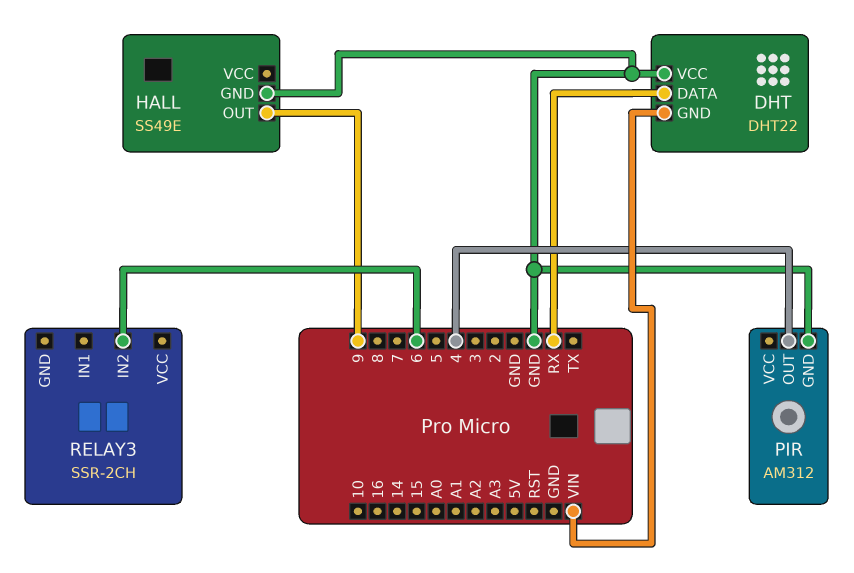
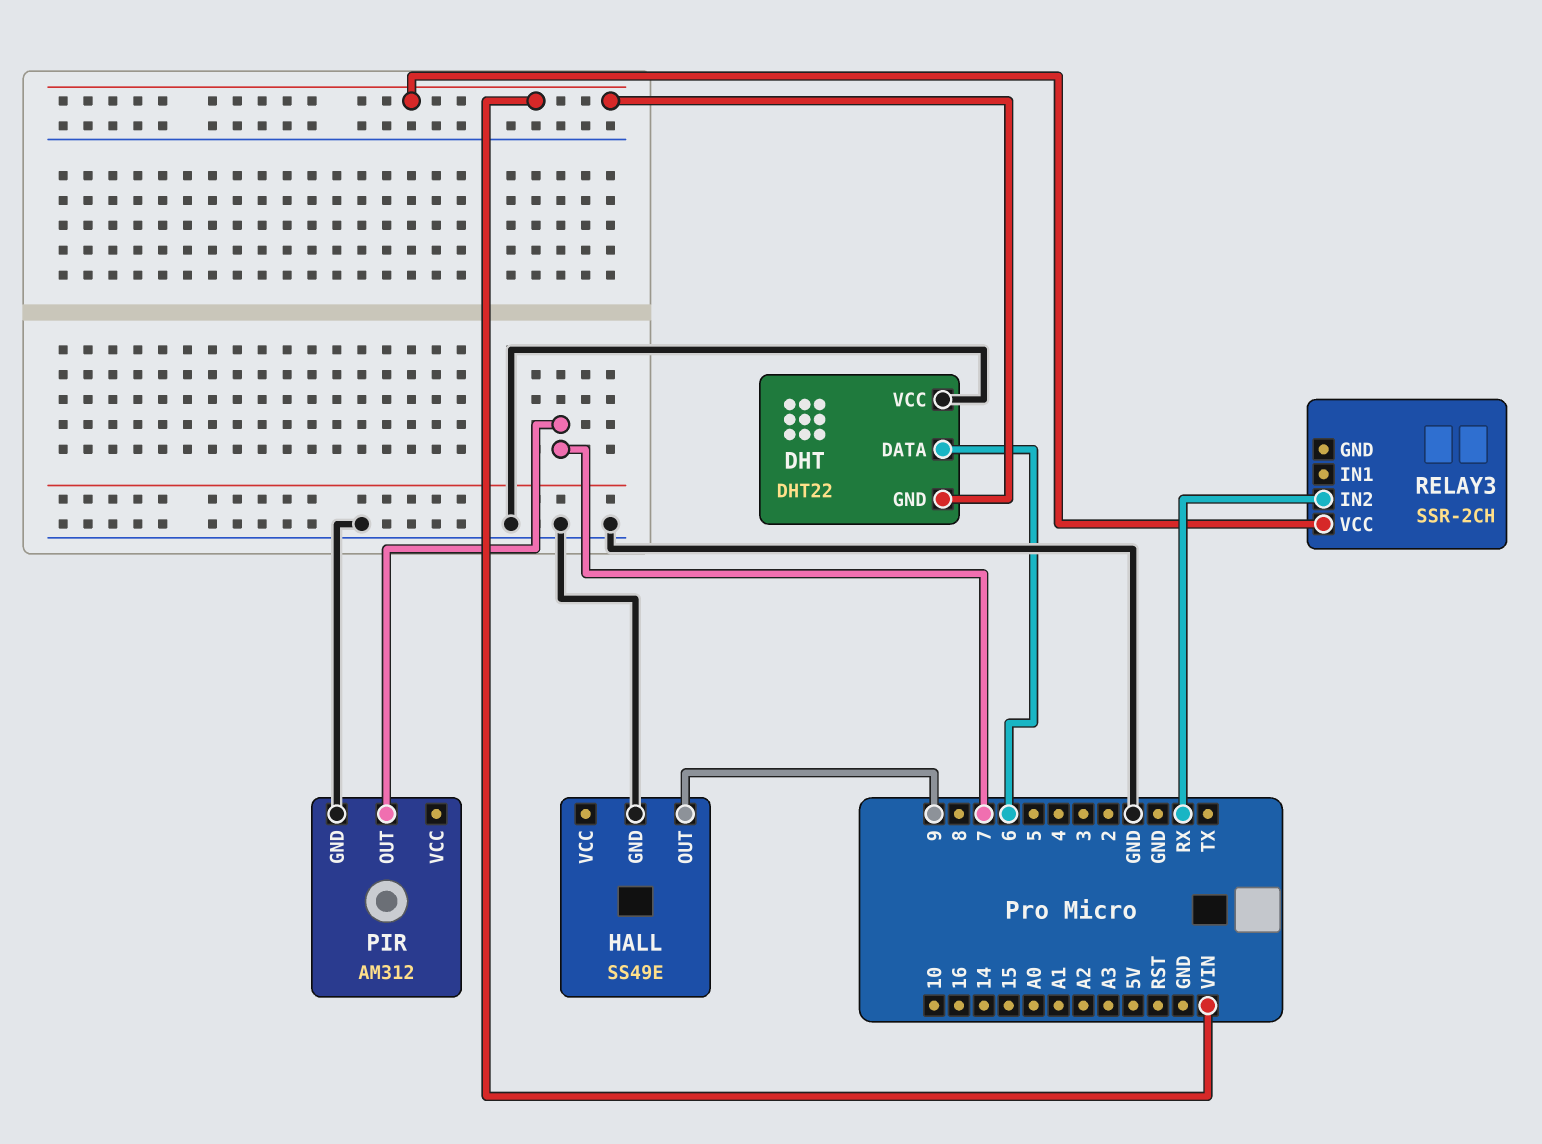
DHT pin DATA: RX -> 6
PIR pin OUT: 4 -> 7
RELAY3 pin IN2: 6 -> RX
RELAY3 pin VCC: none -> VIN

